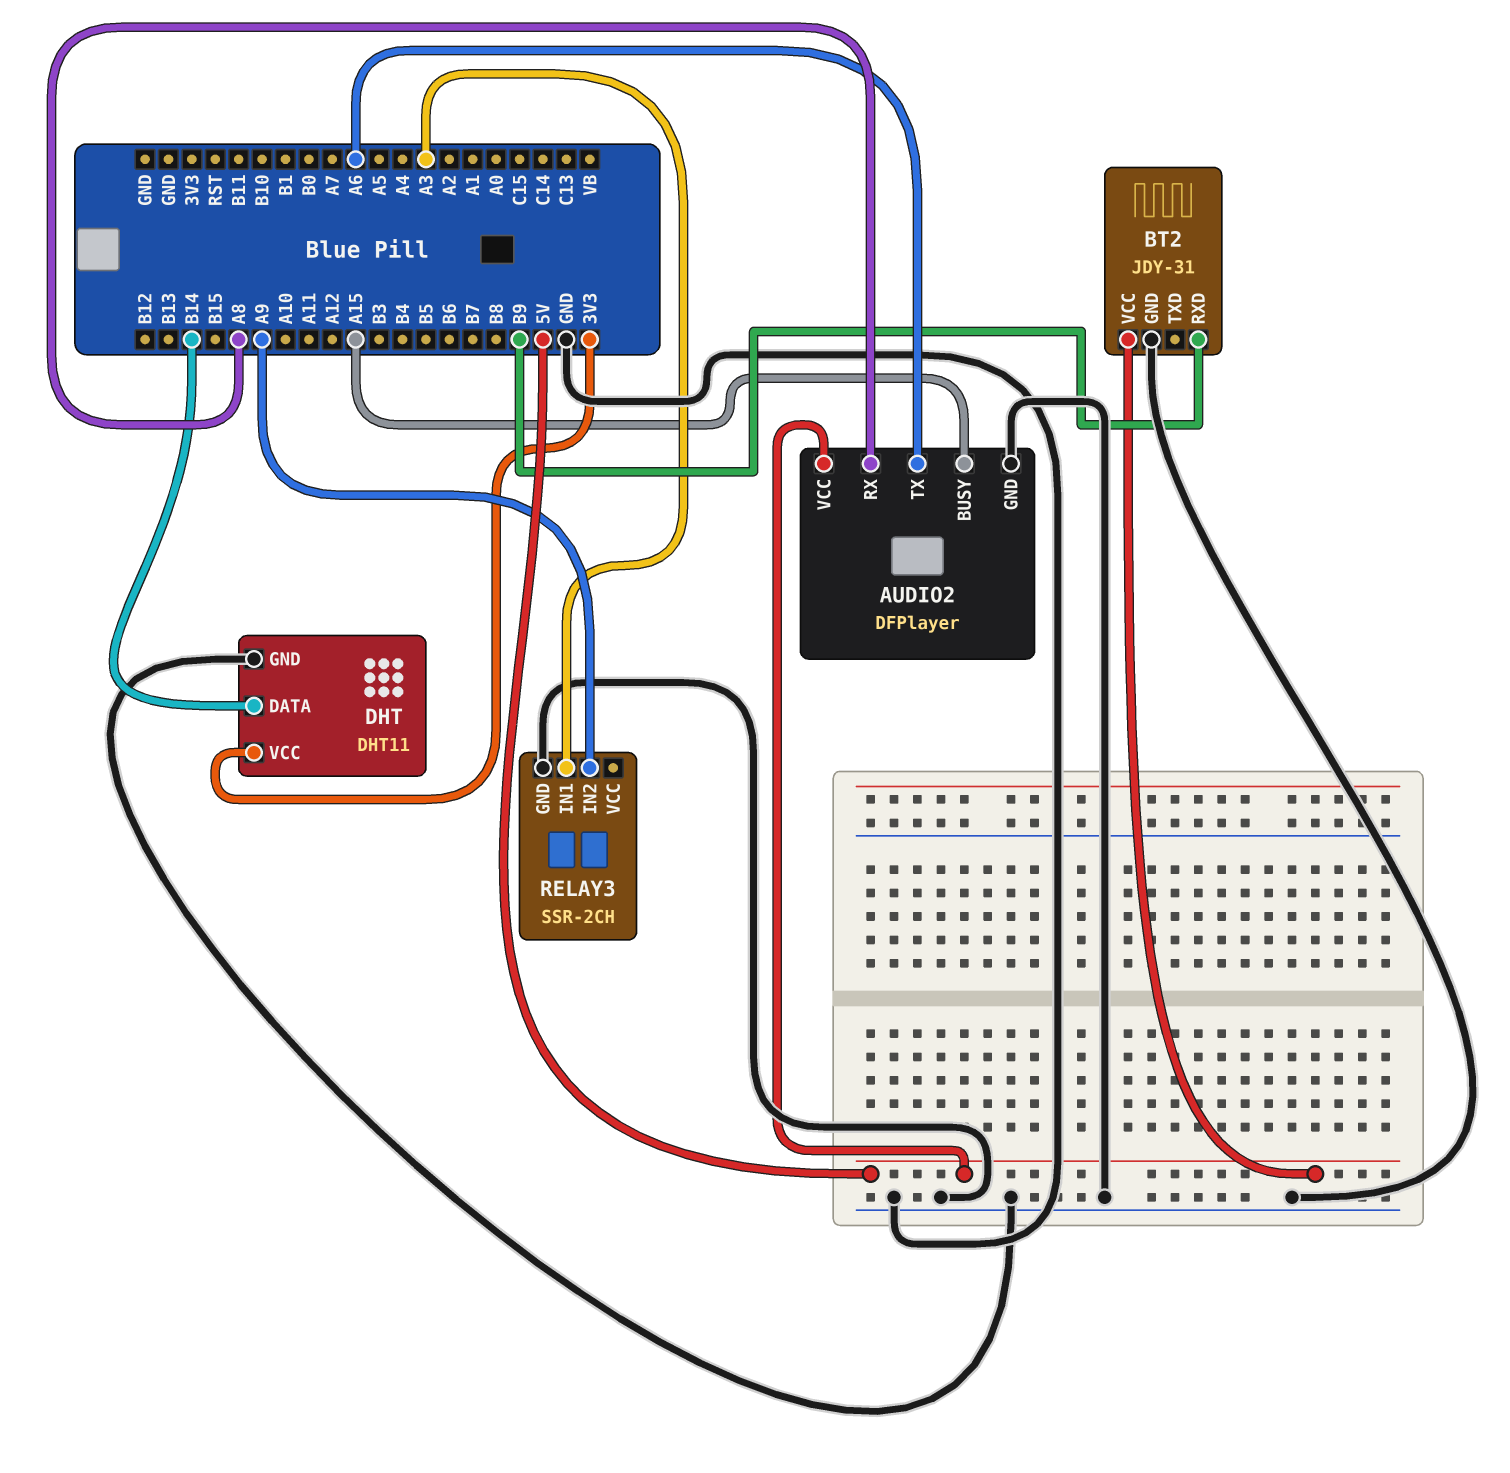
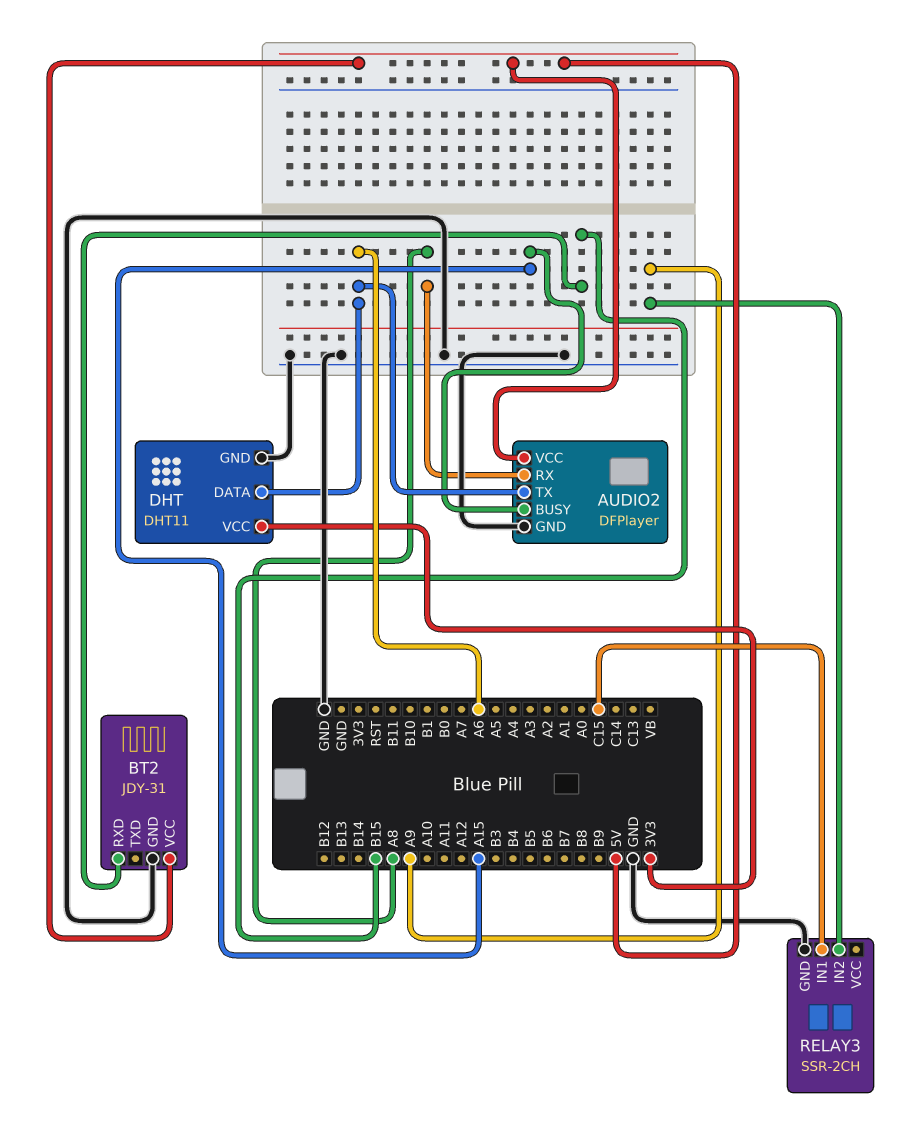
BT2 pin RXD: B9 -> B15
DHT pin DATA: B14 -> A6
RELAY3 pin IN1: A3 -> C15

